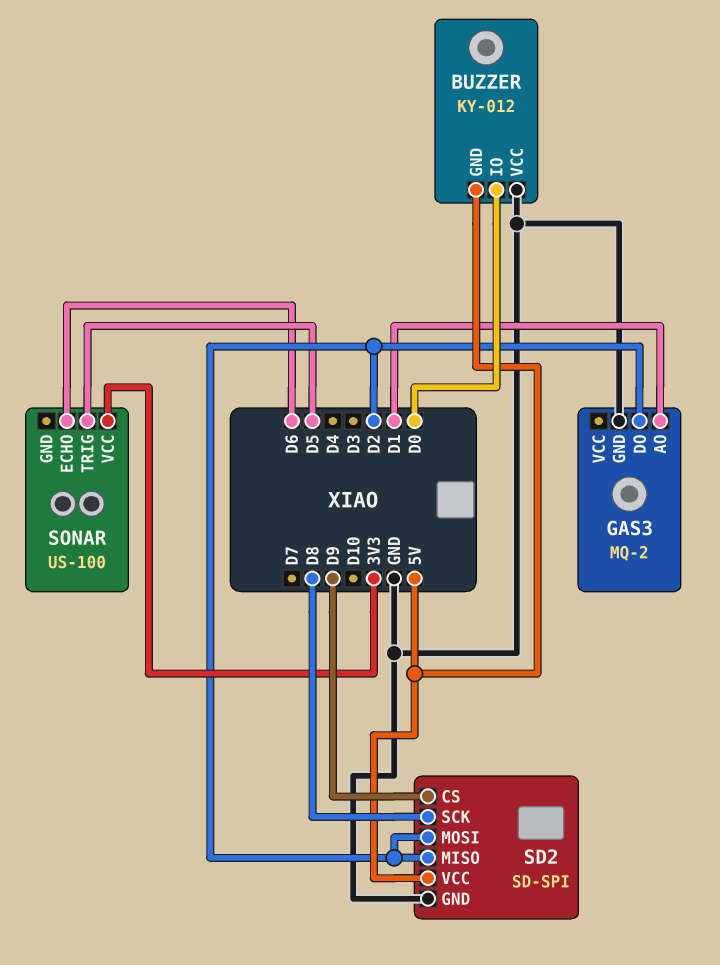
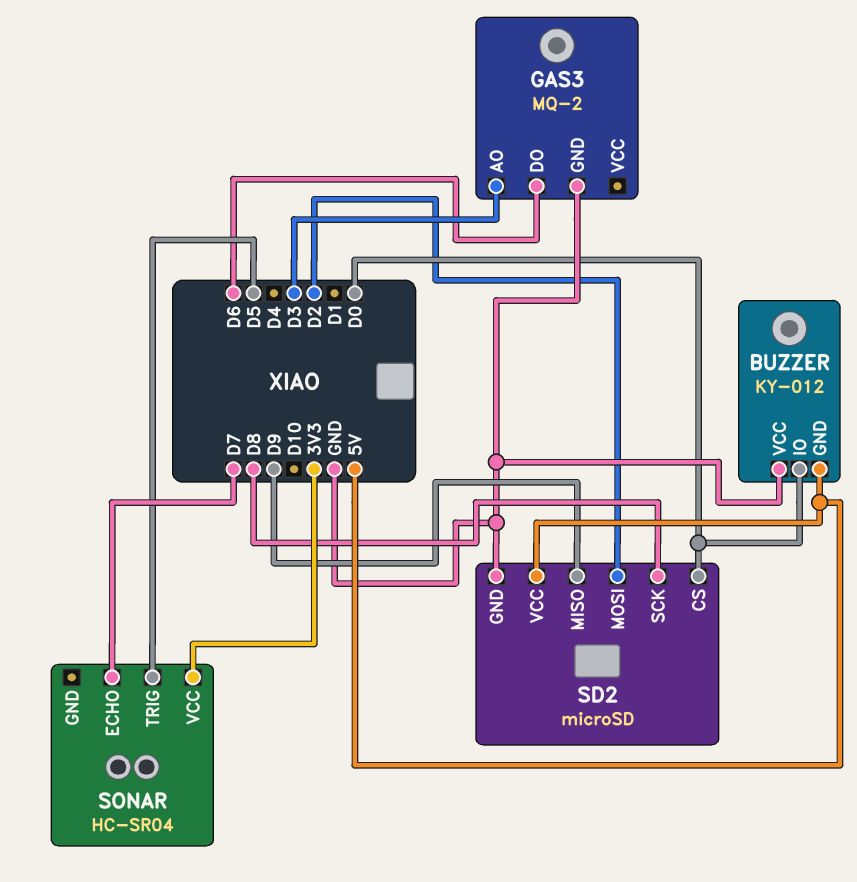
GAS3 pin AO: D1 -> D3
GAS3 pin DO: D2 -> D6
SD2: SD-SPI -> microSD
SD2 pin CS: D9 -> D0
SD2 pin MISO: D2 -> D9
SONAR: US-100 -> HC-SR04
SONAR pin ECHO: D6 -> D7

